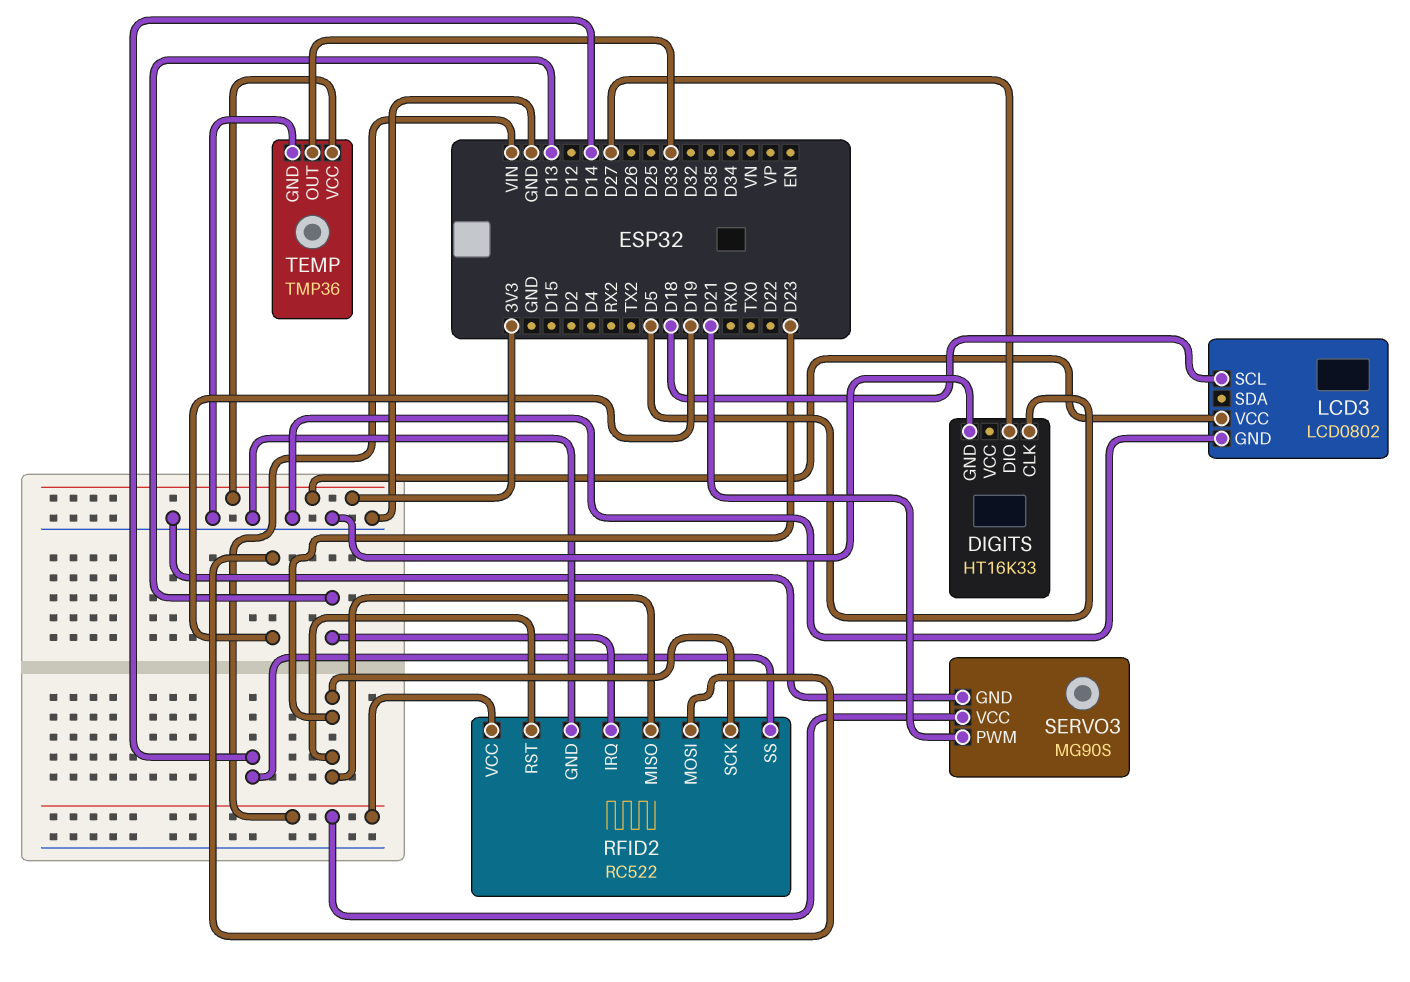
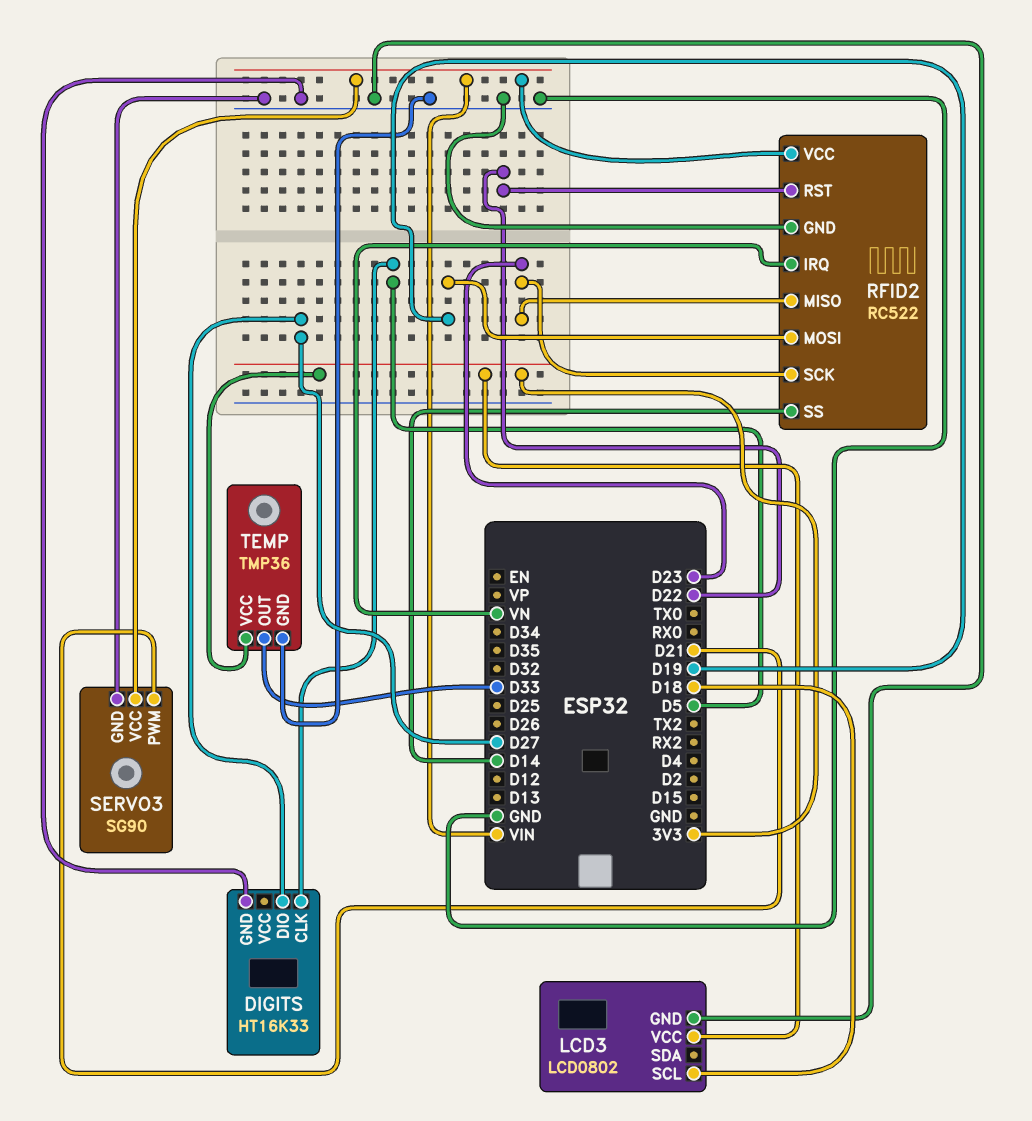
RFID2 pin IRQ: D13 -> VN
RFID2 pin RST: D23 -> D22
SERVO3: MG90S -> SG90

